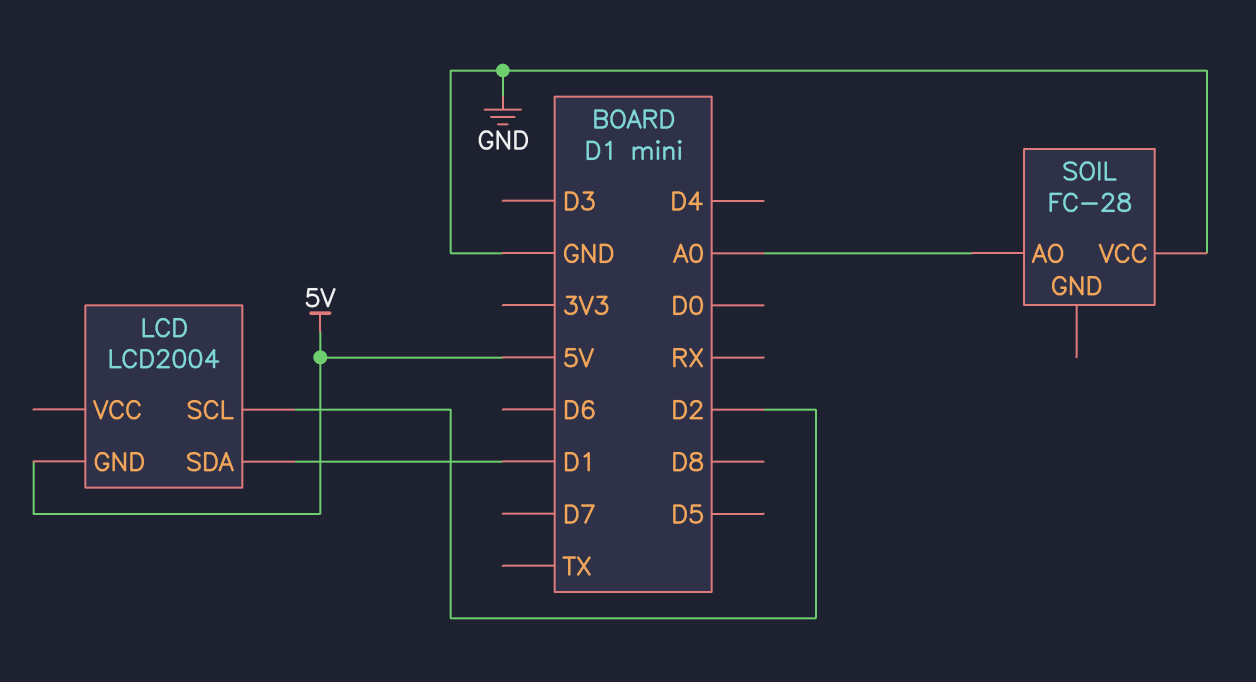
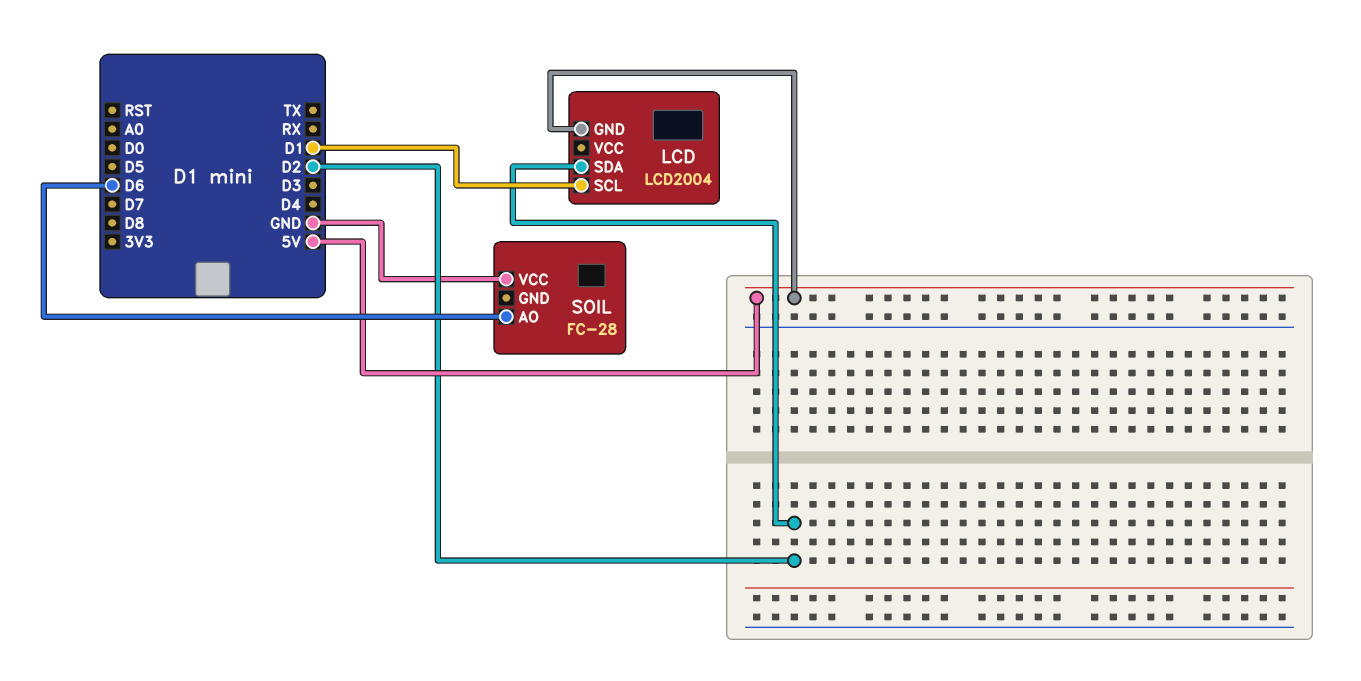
LCD pin SCL: D2 -> D1
LCD pin SDA: D1 -> D2
SOIL pin AO: A0 -> D6

